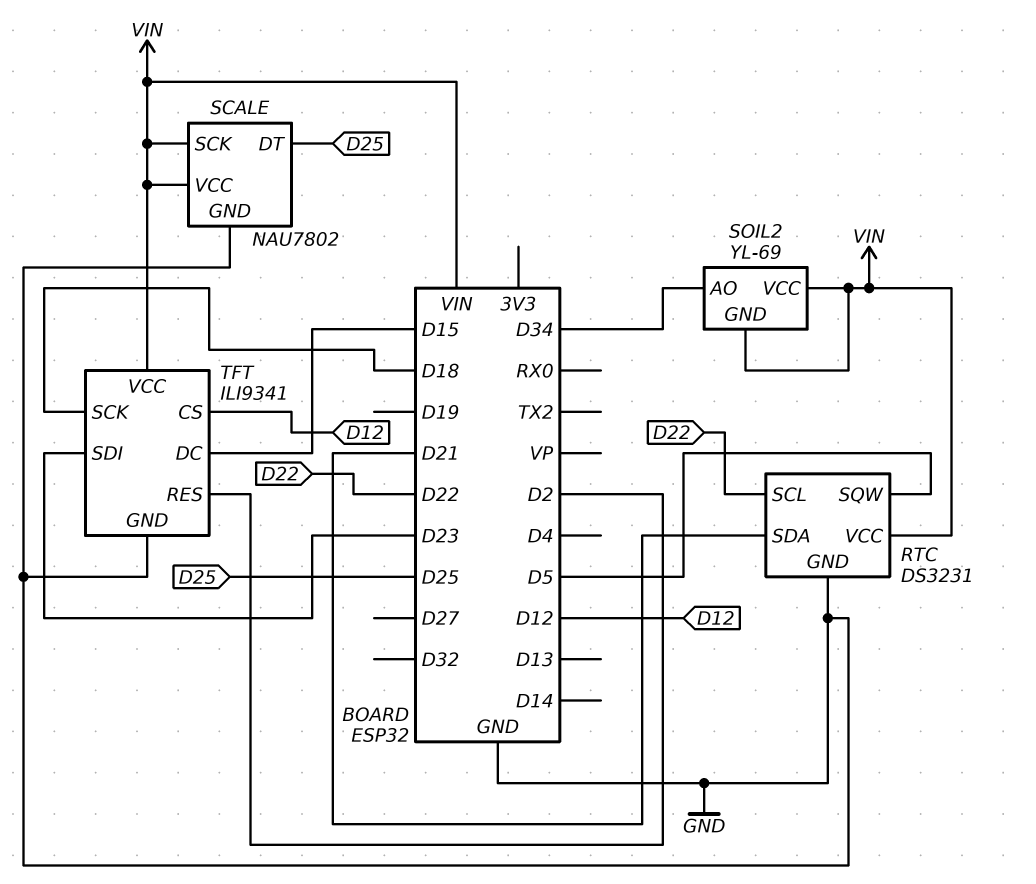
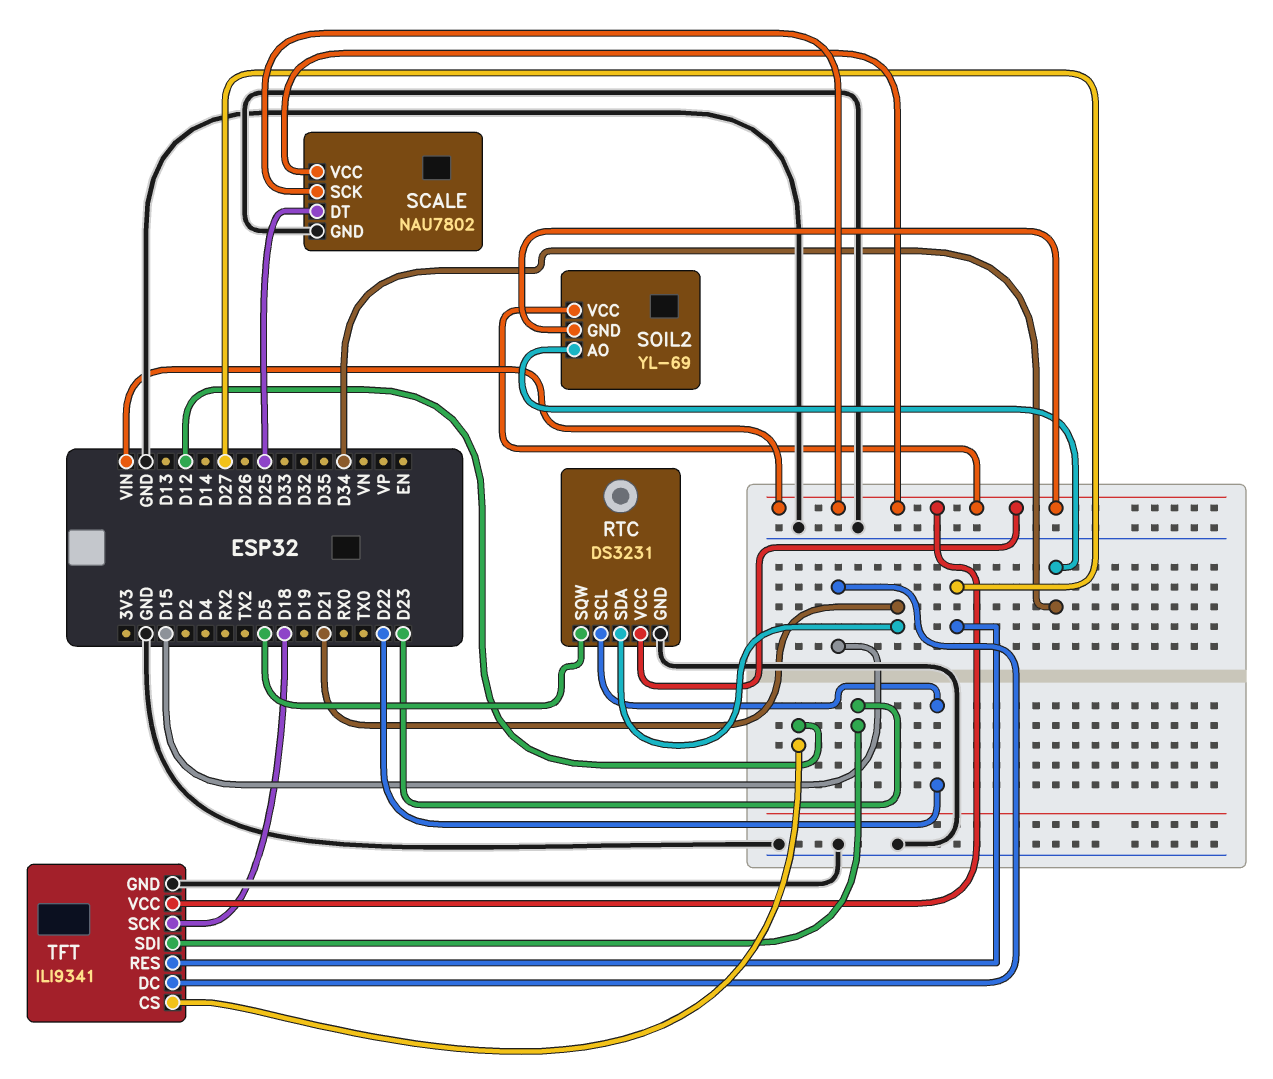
TFT pin RES: D2 -> D27

